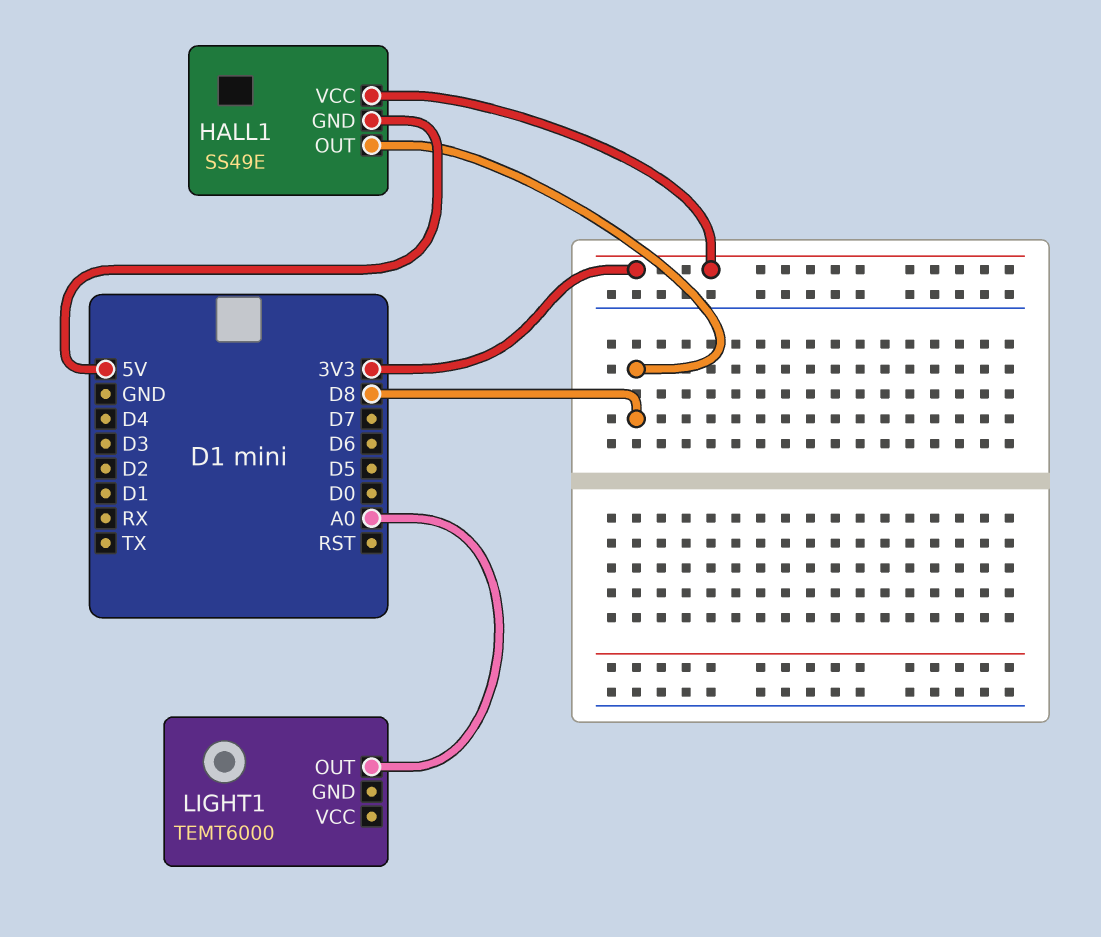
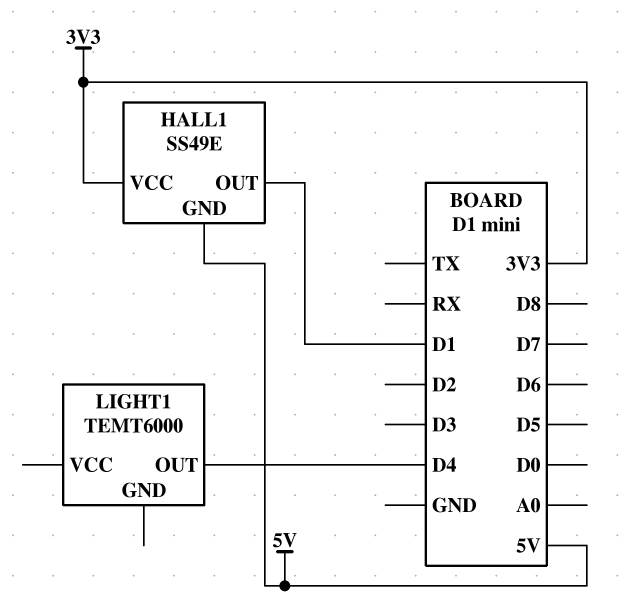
HALL1 pin OUT: D8 -> D1
LIGHT1 pin OUT: A0 -> D4

